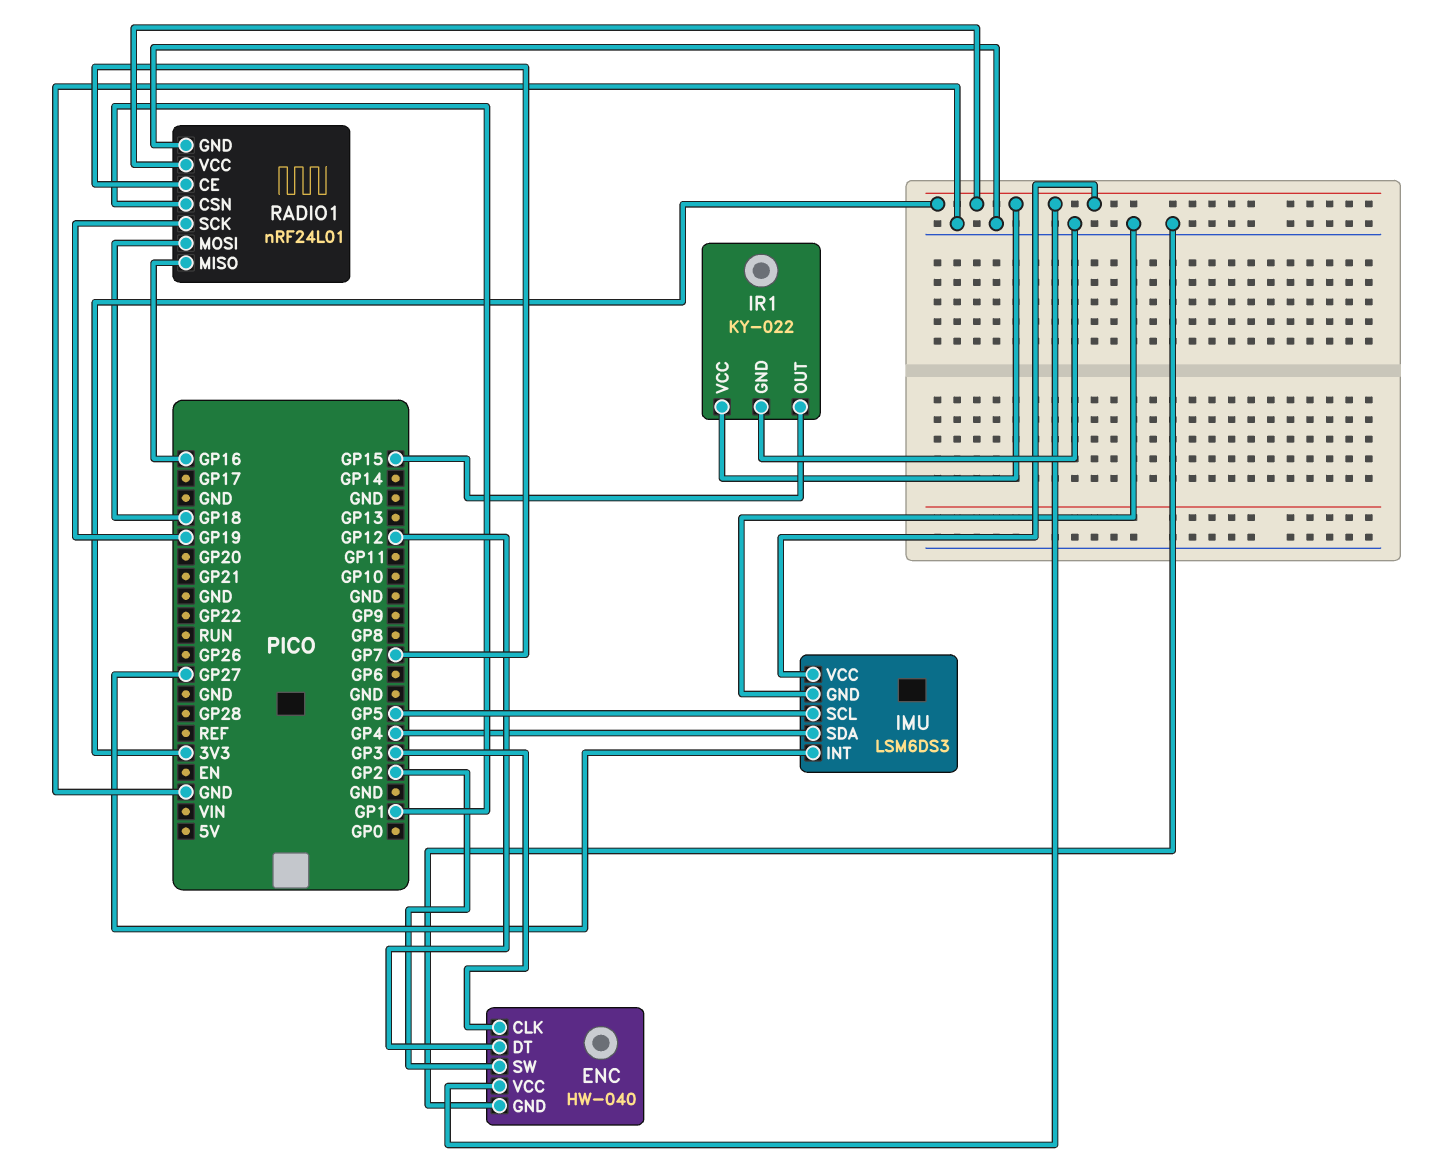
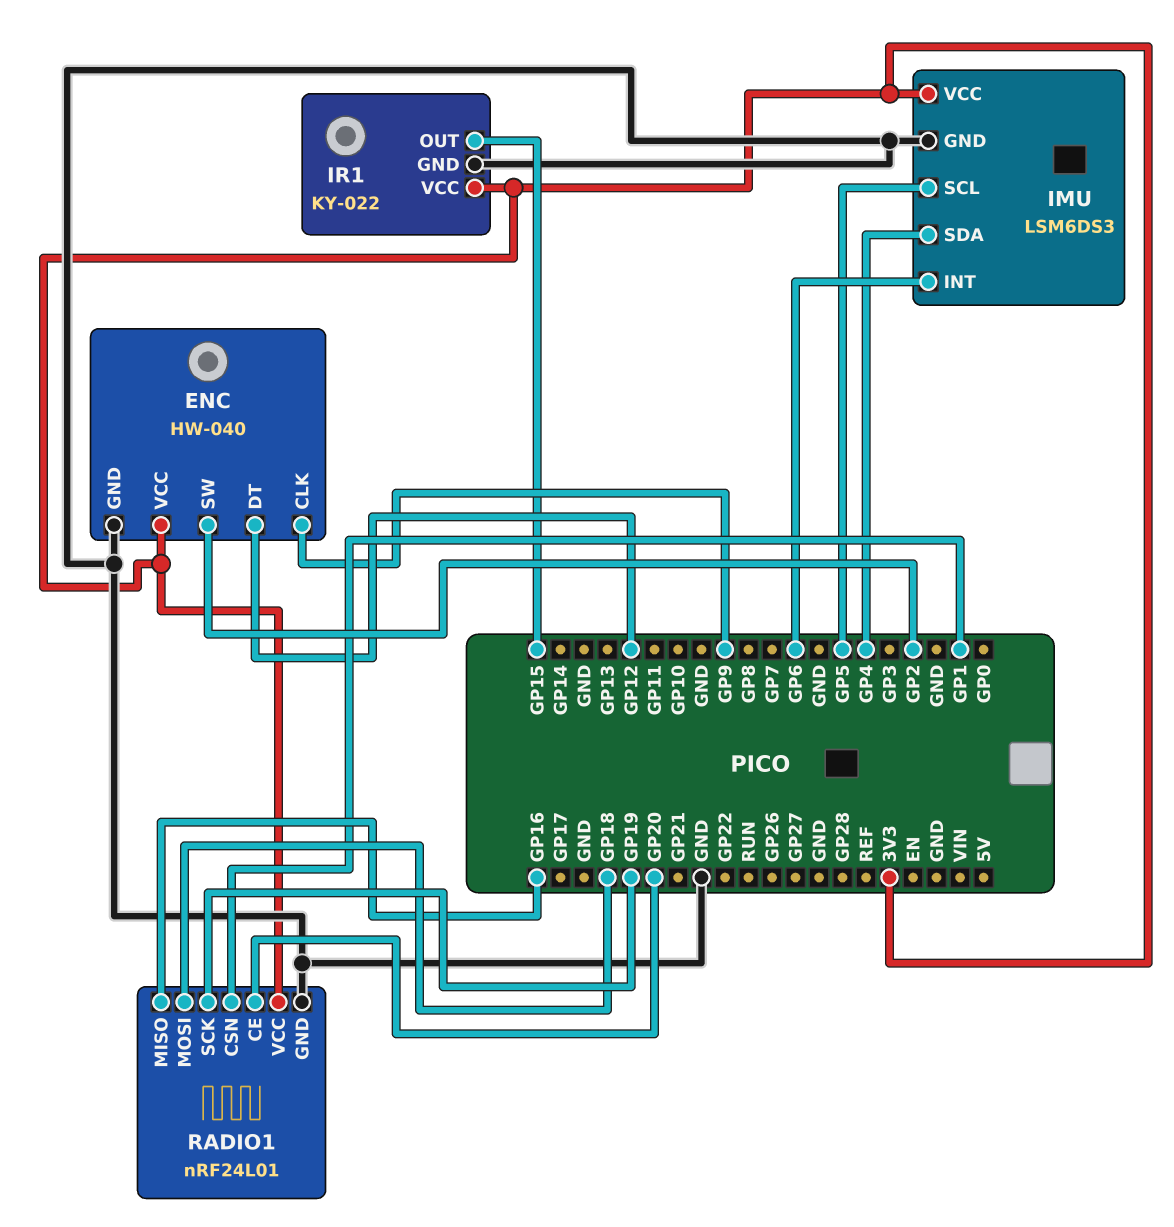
ENC pin CLK: GP3 -> GP9
IMU pin INT: GP27 -> GP6
RADIO1 pin CE: GP7 -> GP20

